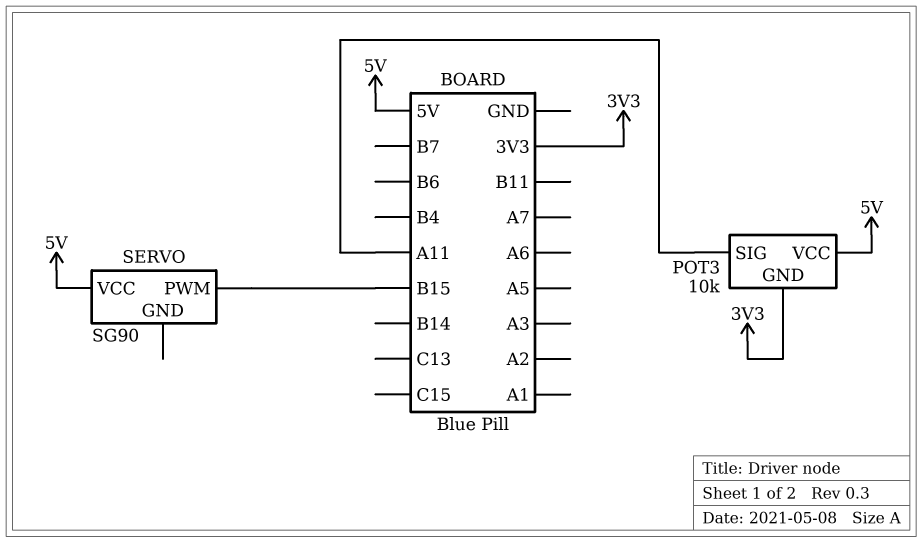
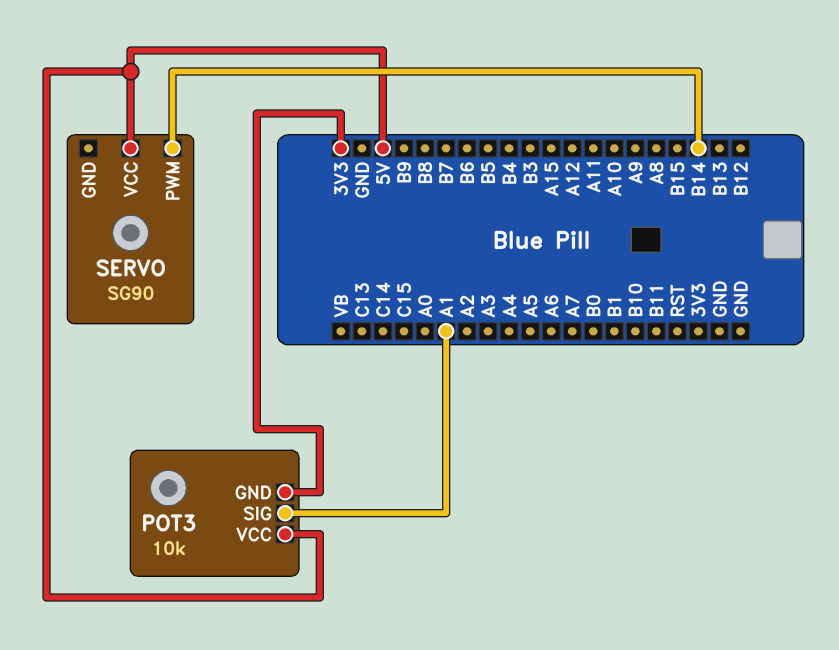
POT3 pin SIG: A11 -> A1
SERVO pin PWM: B15 -> B14

